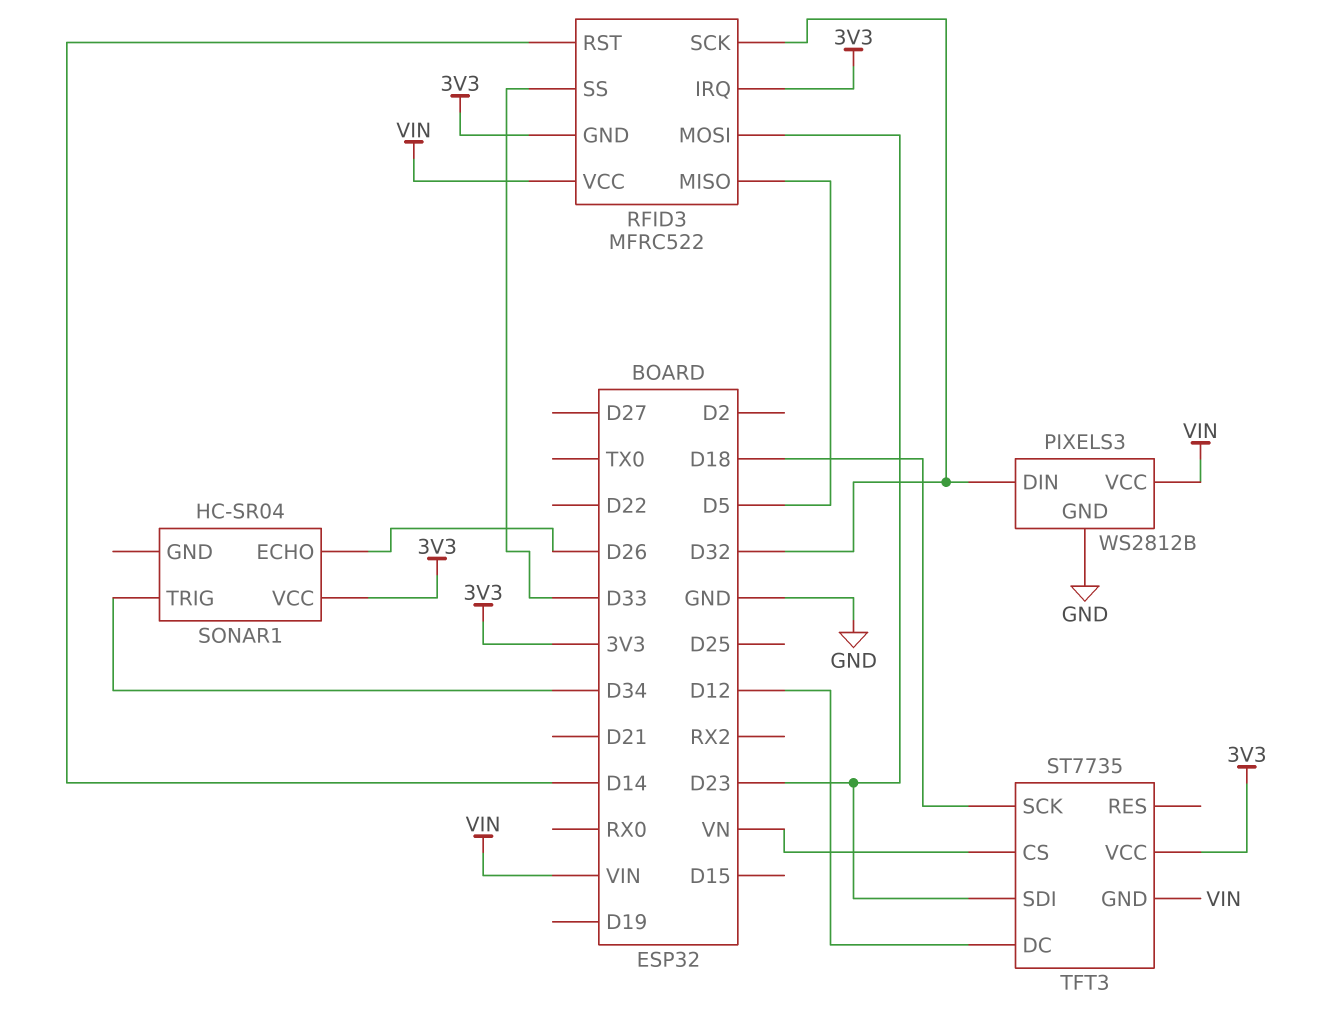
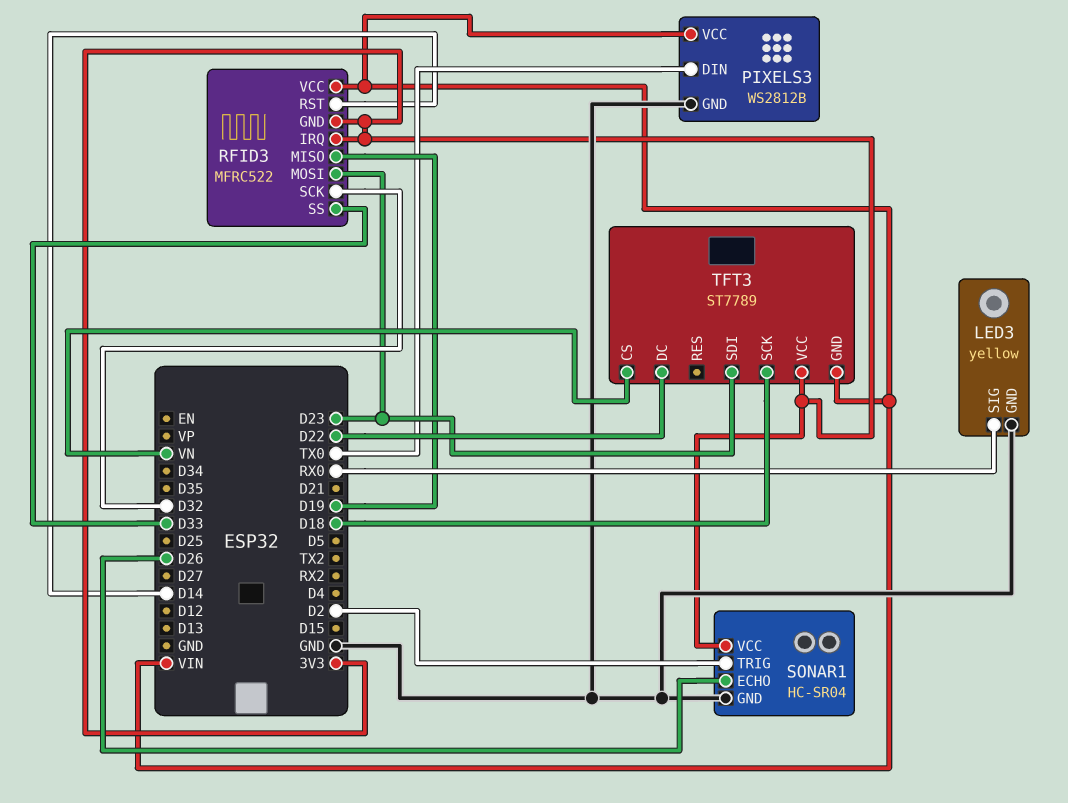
LED3: none -> yellow
LED3 pin GND: none -> GND
LED3 pin SIG: none -> RX0
PIXELS3 pin DIN: D32 -> TX0
RFID3 pin MISO: D5 -> D19
SONAR1 pin GND: none -> GND
SONAR1 pin TRIG: D34 -> D2
TFT3: ST7735 -> ST7789
TFT3 pin DC: D12 -> D22

